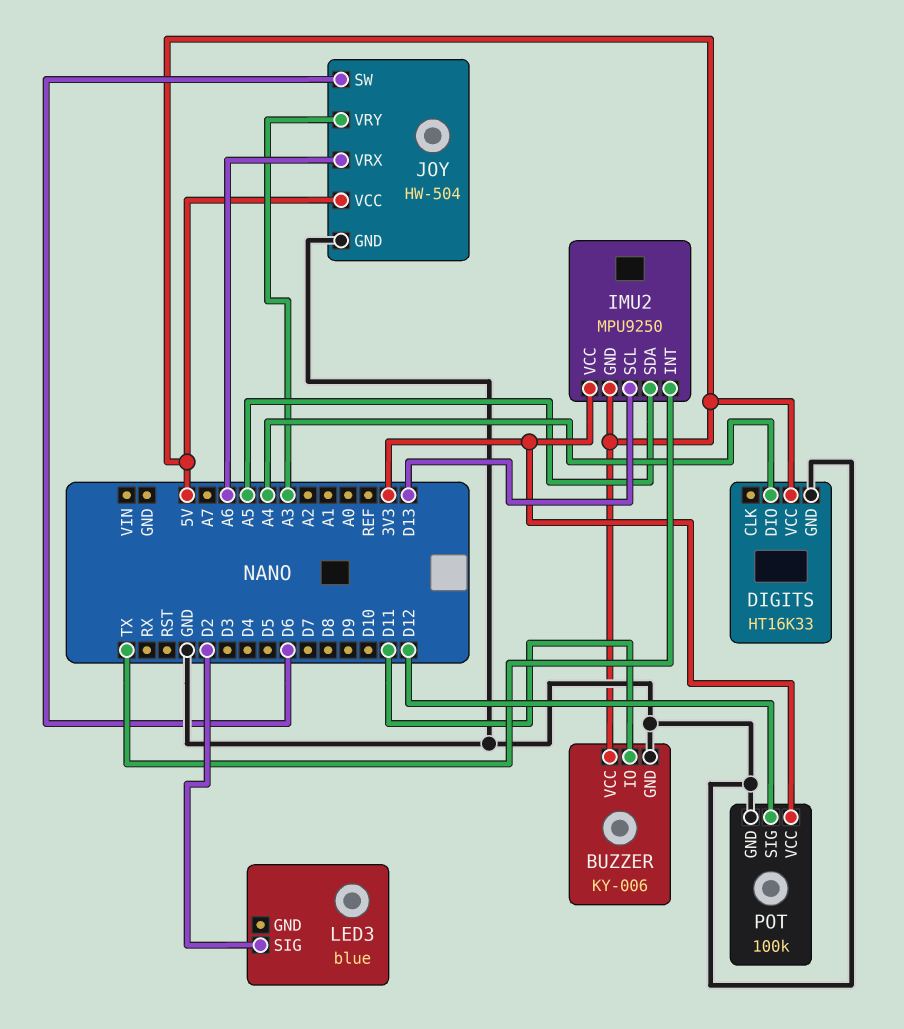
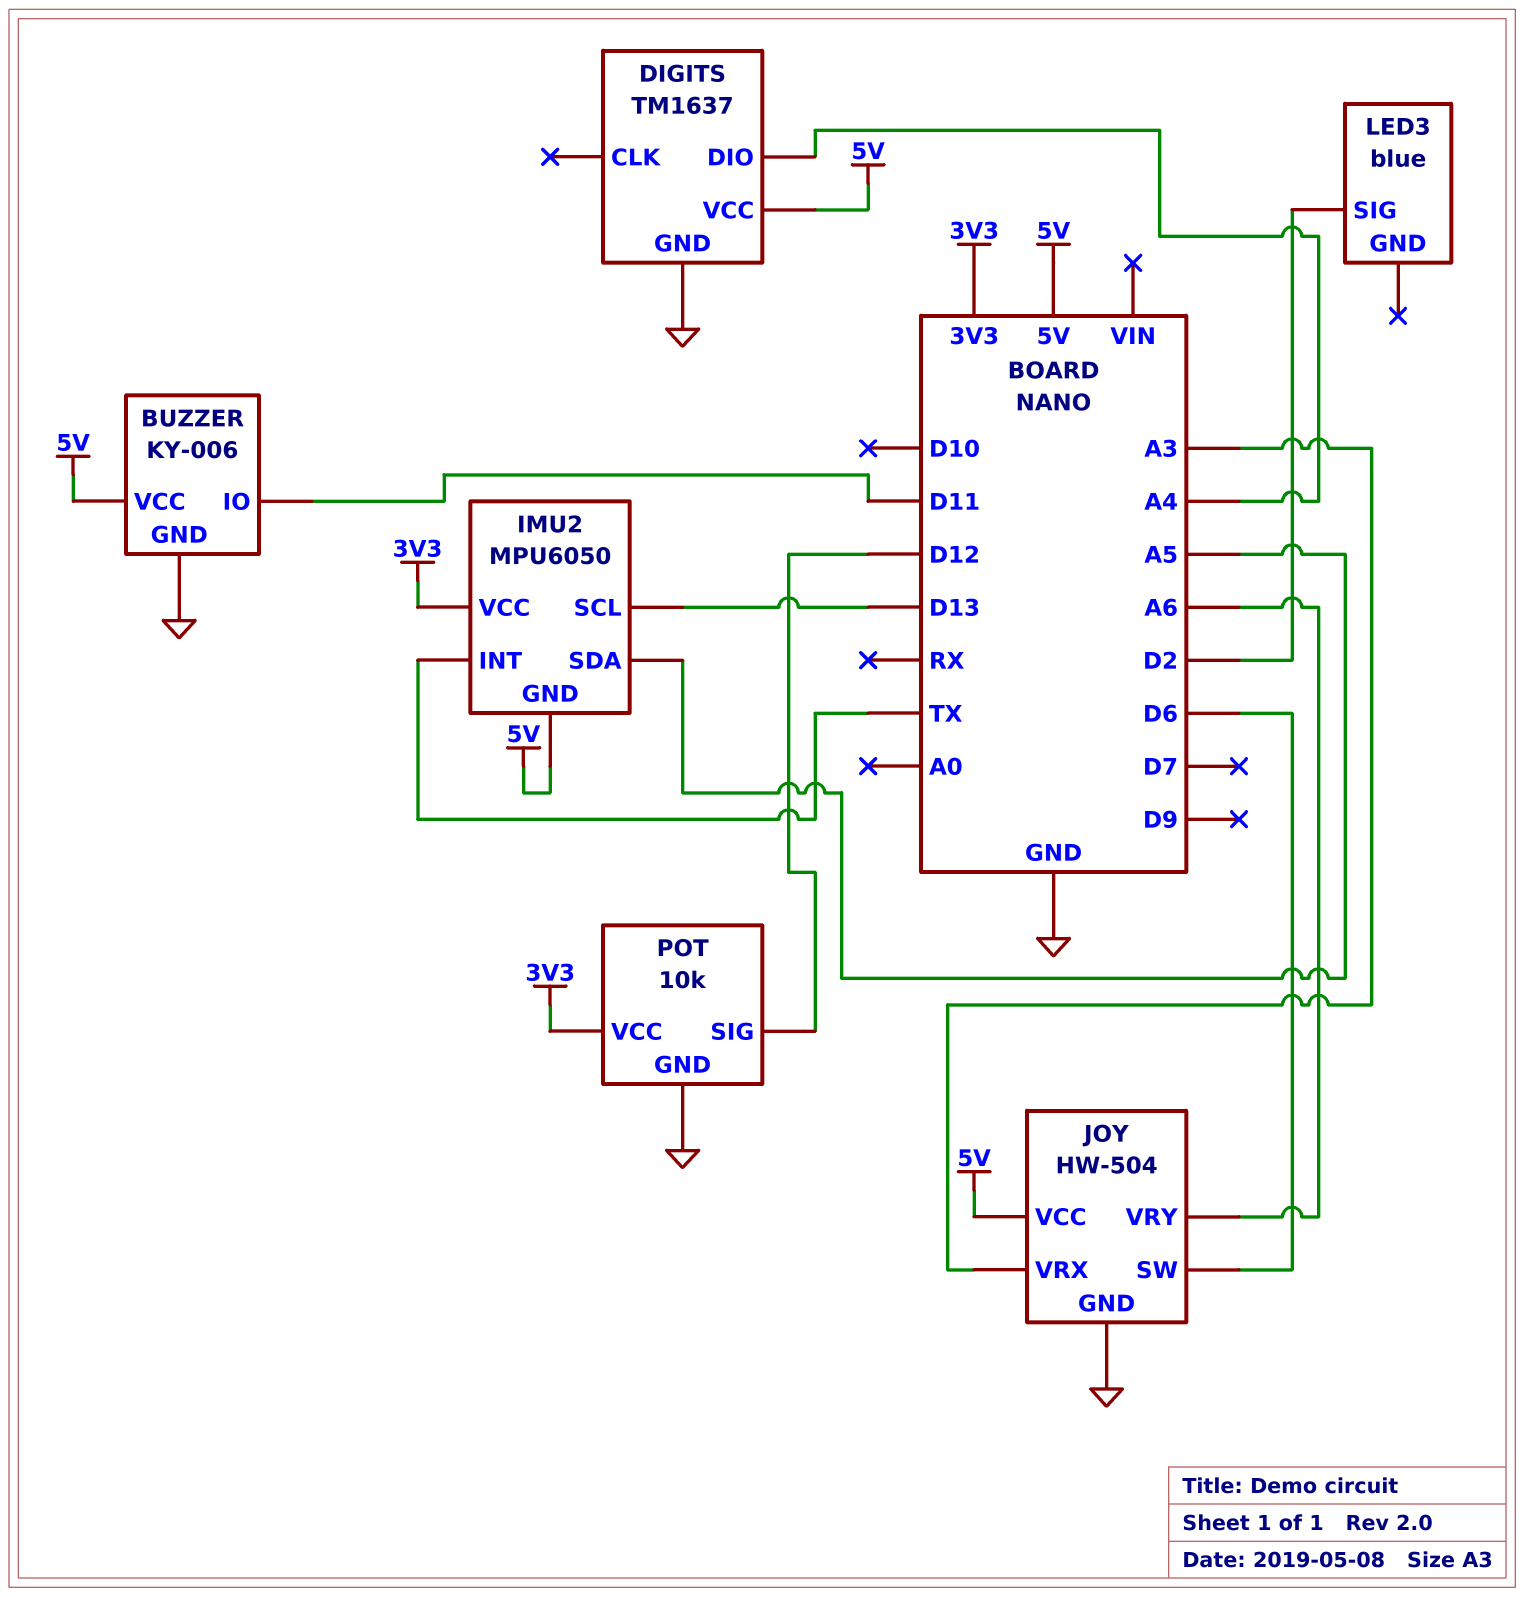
DIGITS: HT16K33 -> TM1637
IMU2: MPU9250 -> MPU6050
JOY pin VRX: A6 -> A3
JOY pin VRY: A3 -> A6
POT: 100k -> 10k

